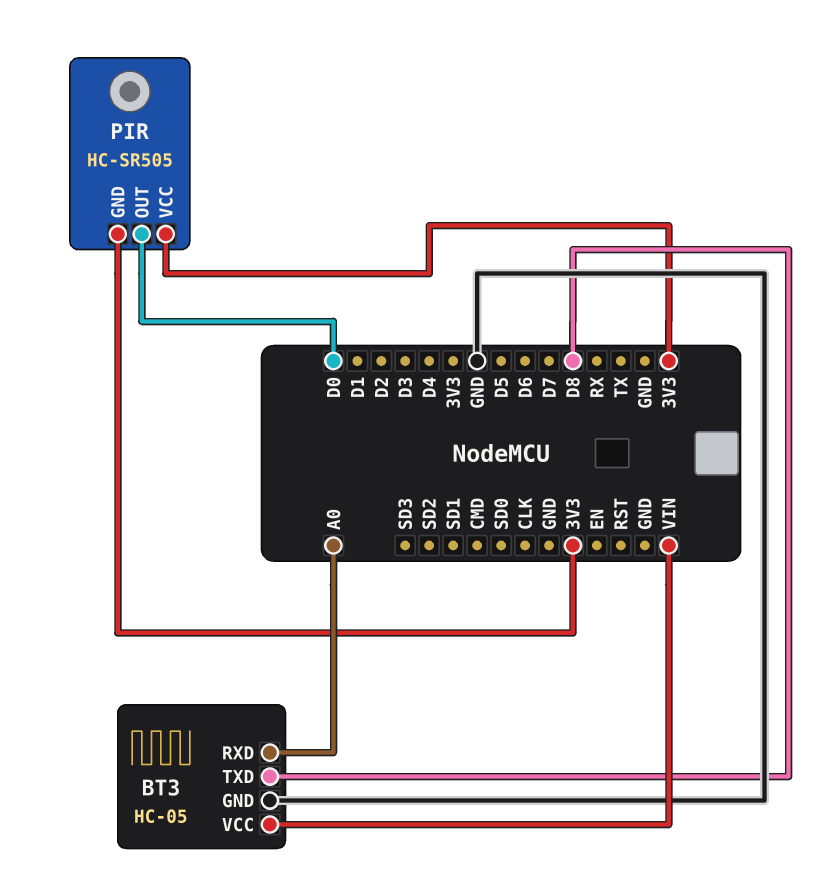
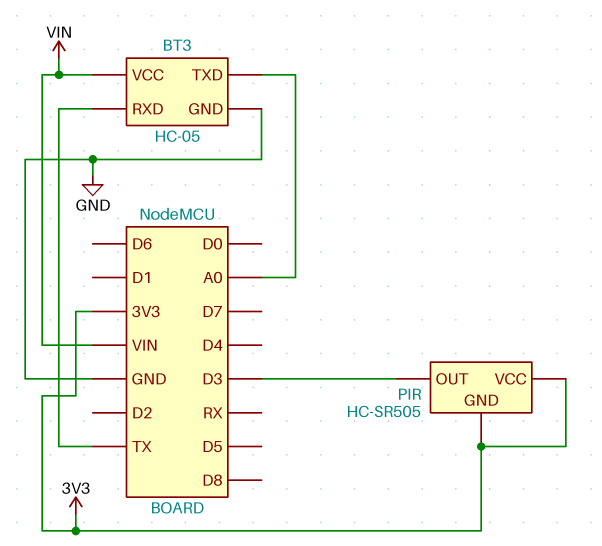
BT3 pin RXD: A0 -> TX
BT3 pin TXD: D8 -> A0
PIR pin OUT: D0 -> D3

